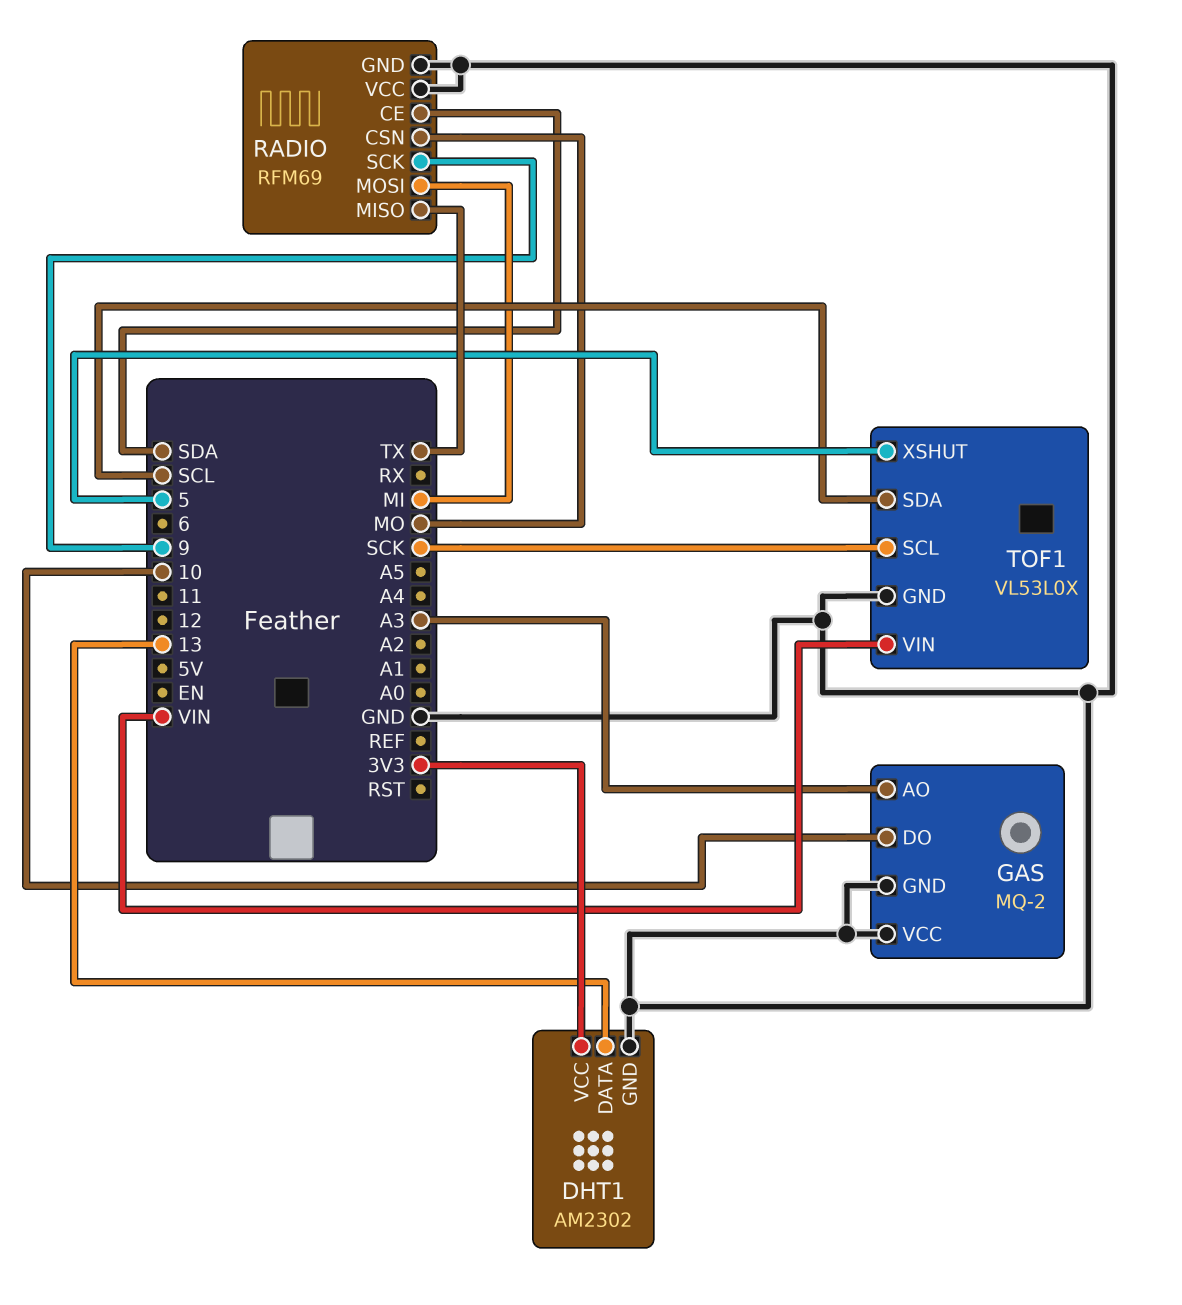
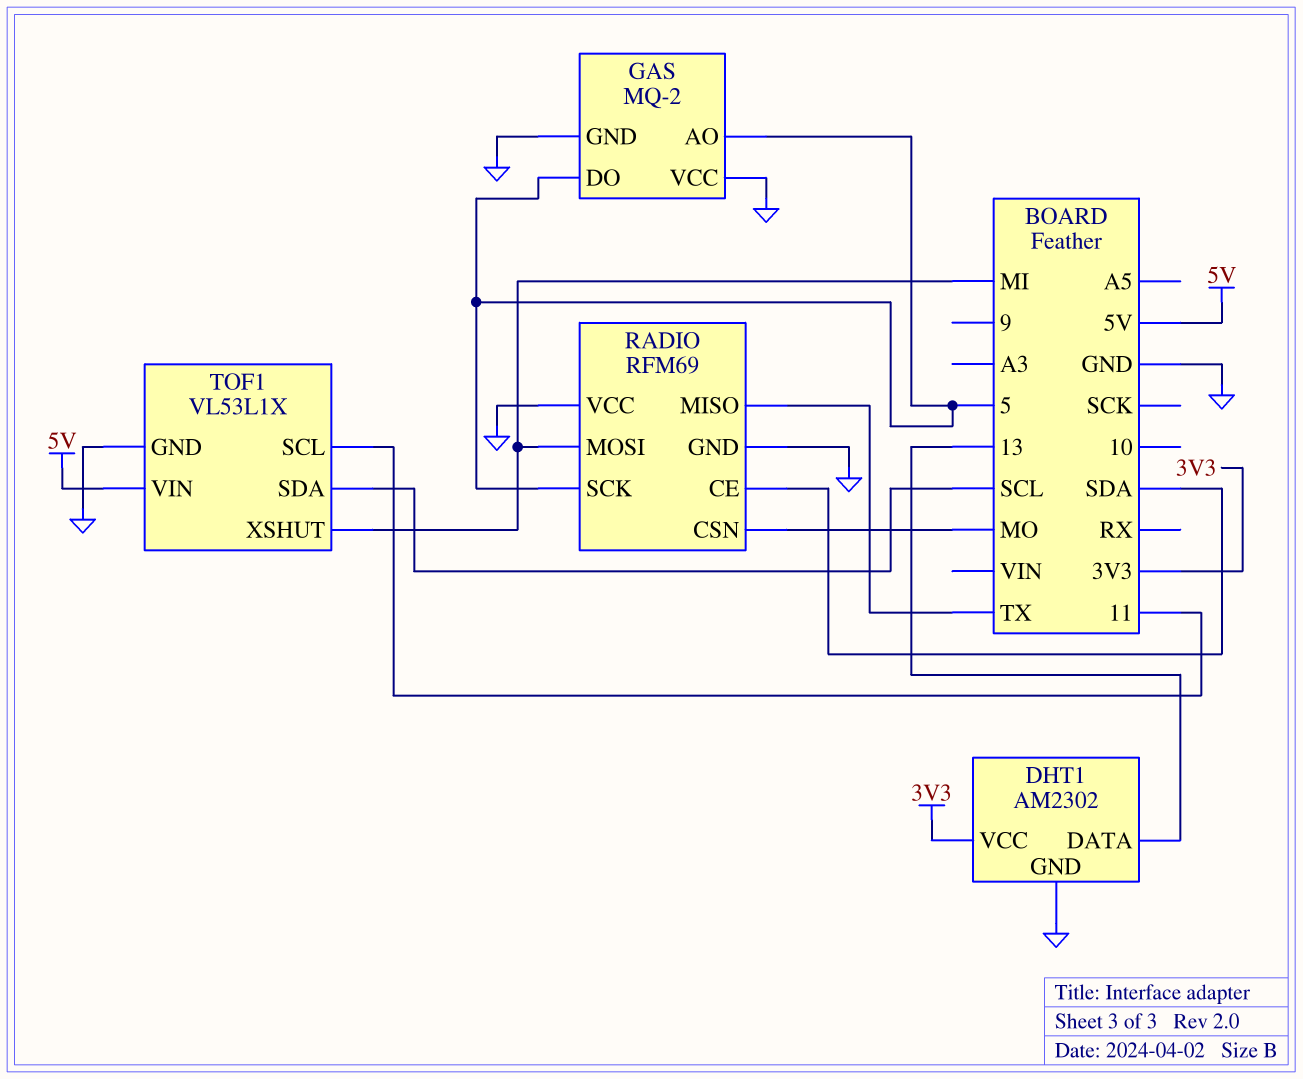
GAS pin AO: A3 -> 5
GAS pin DO: 10 -> 5
RADIO pin SCK: 9 -> 5
TOF1: VL53L0X -> VL53L1X
TOF1 pin SCL: SCK -> 11
TOF1 pin VIN: VIN -> 5V
TOF1 pin XSHUT: 5 -> MI

